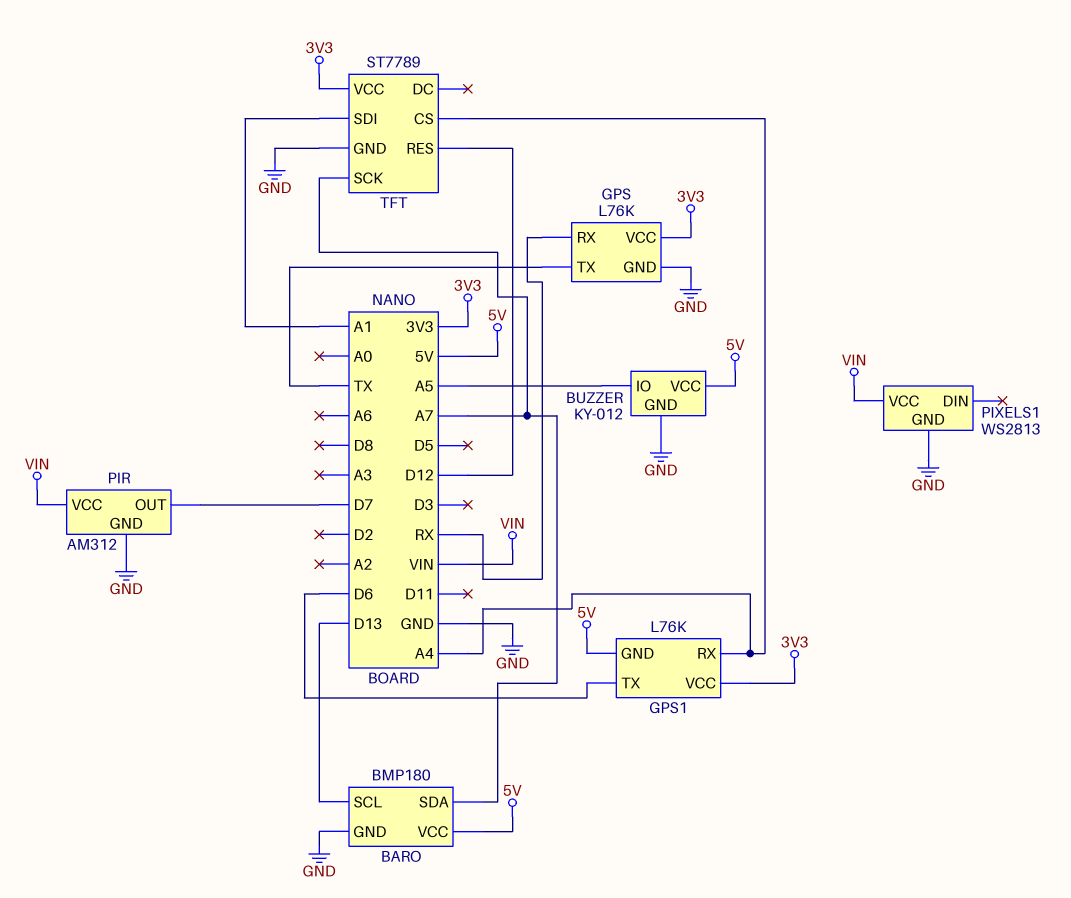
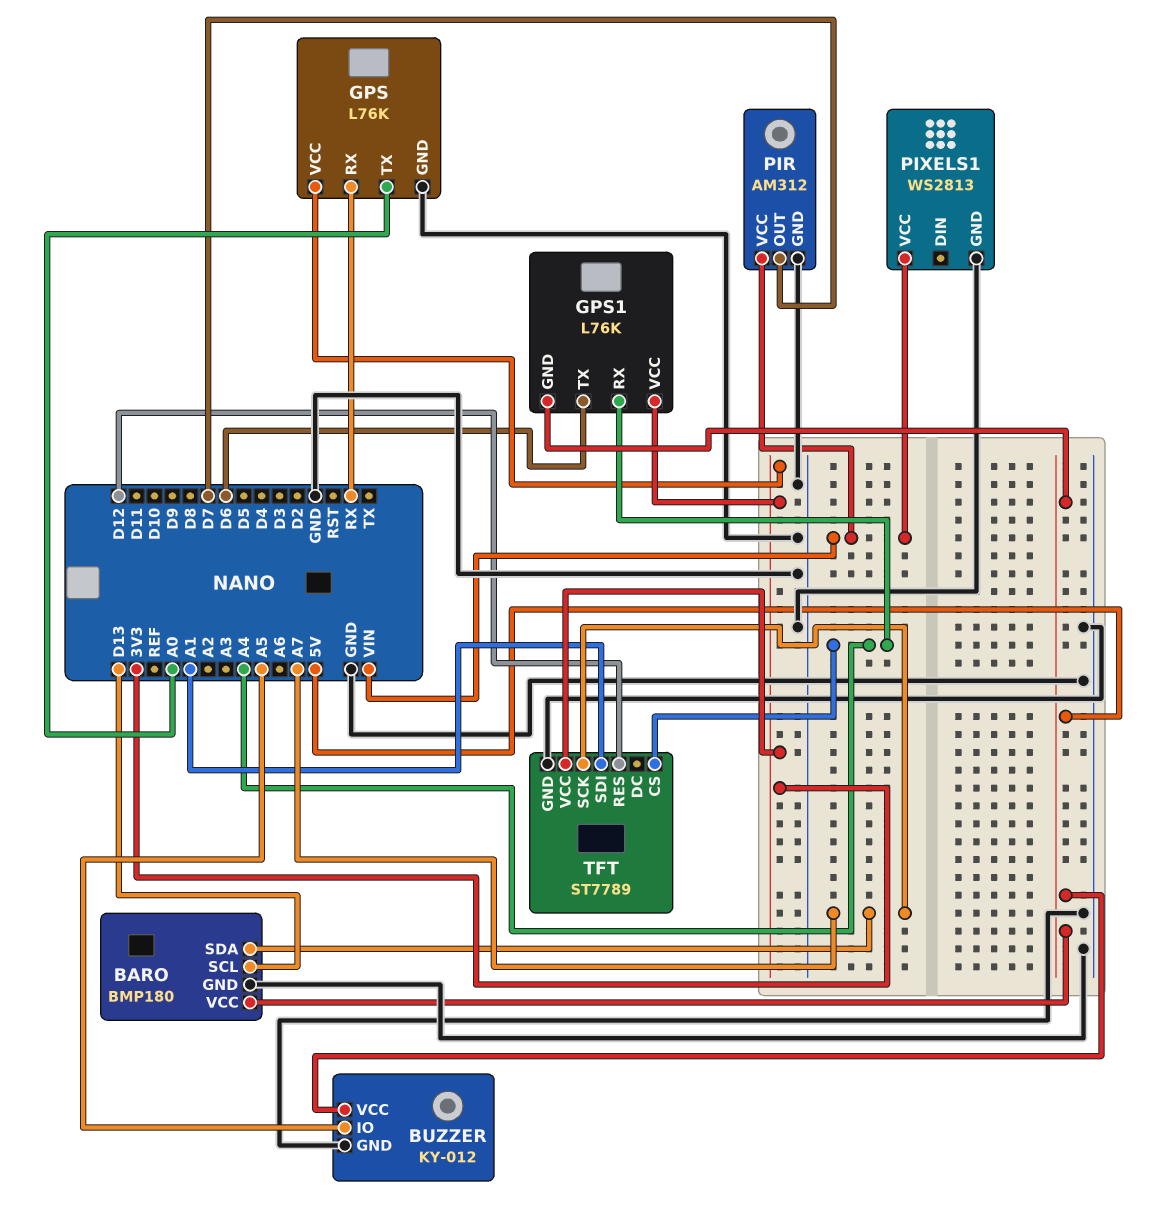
GPS pin TX: TX -> A0

